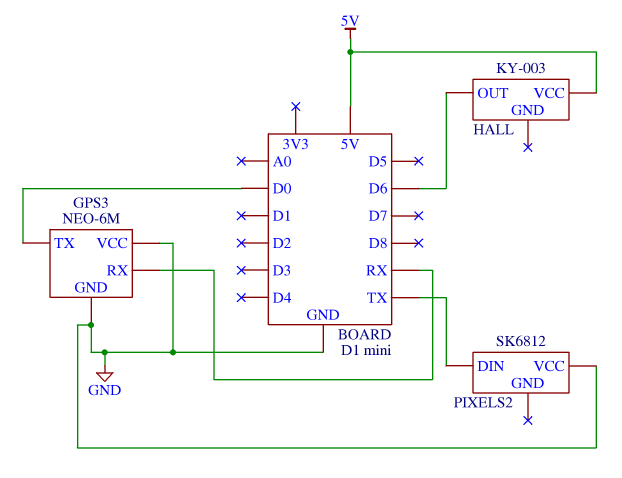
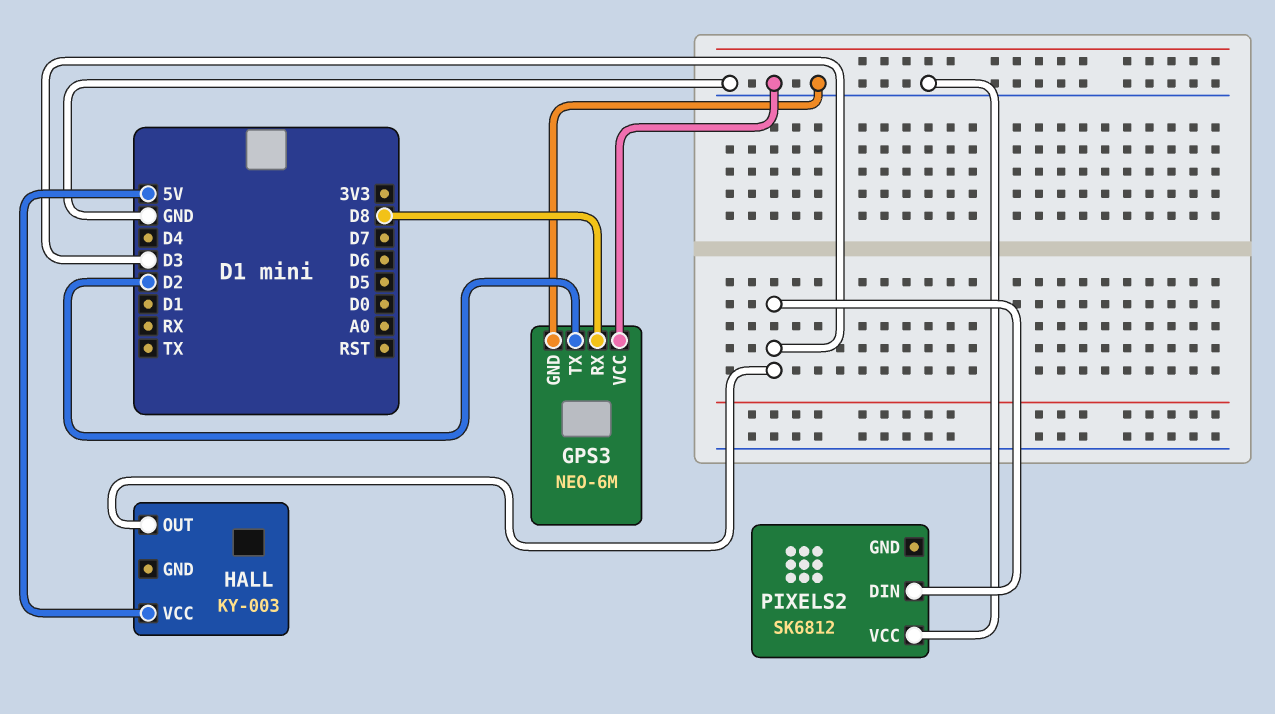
GPS3 pin RX: RX -> D8
GPS3 pin TX: D0 -> D2
HALL pin OUT: D6 -> D3
PIXELS2 pin DIN: TX -> D3

